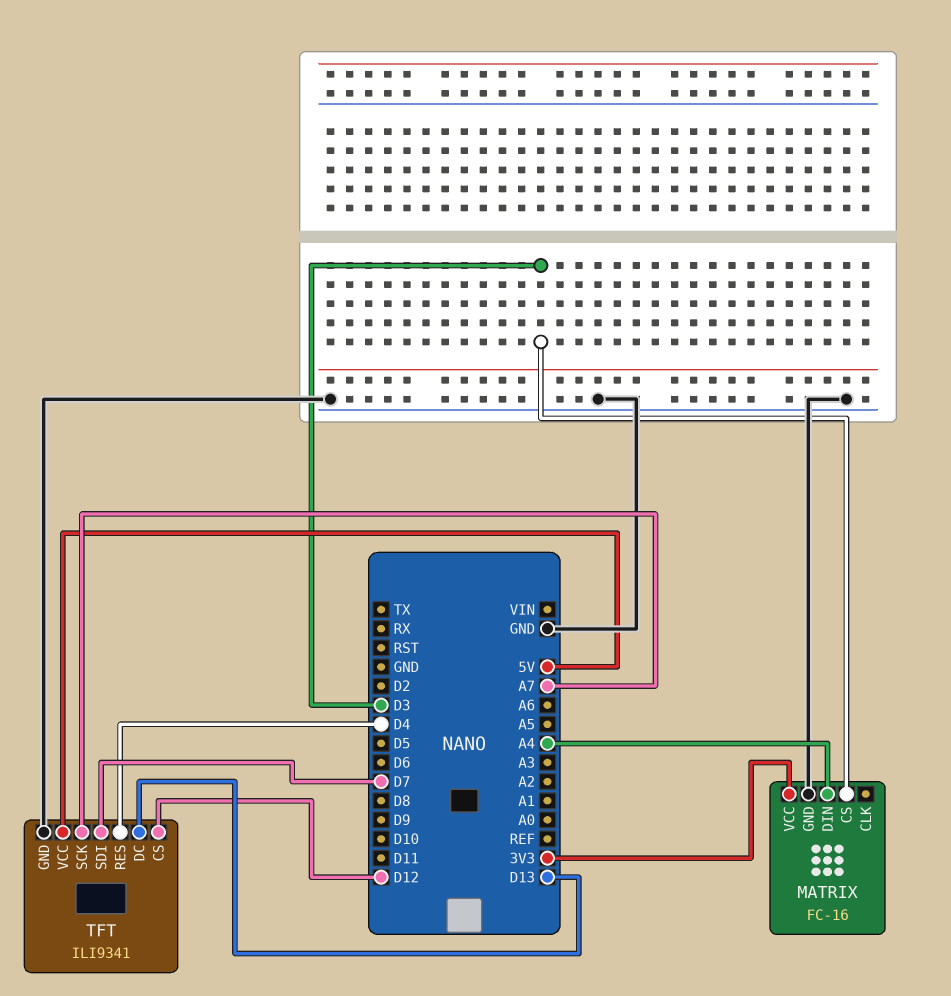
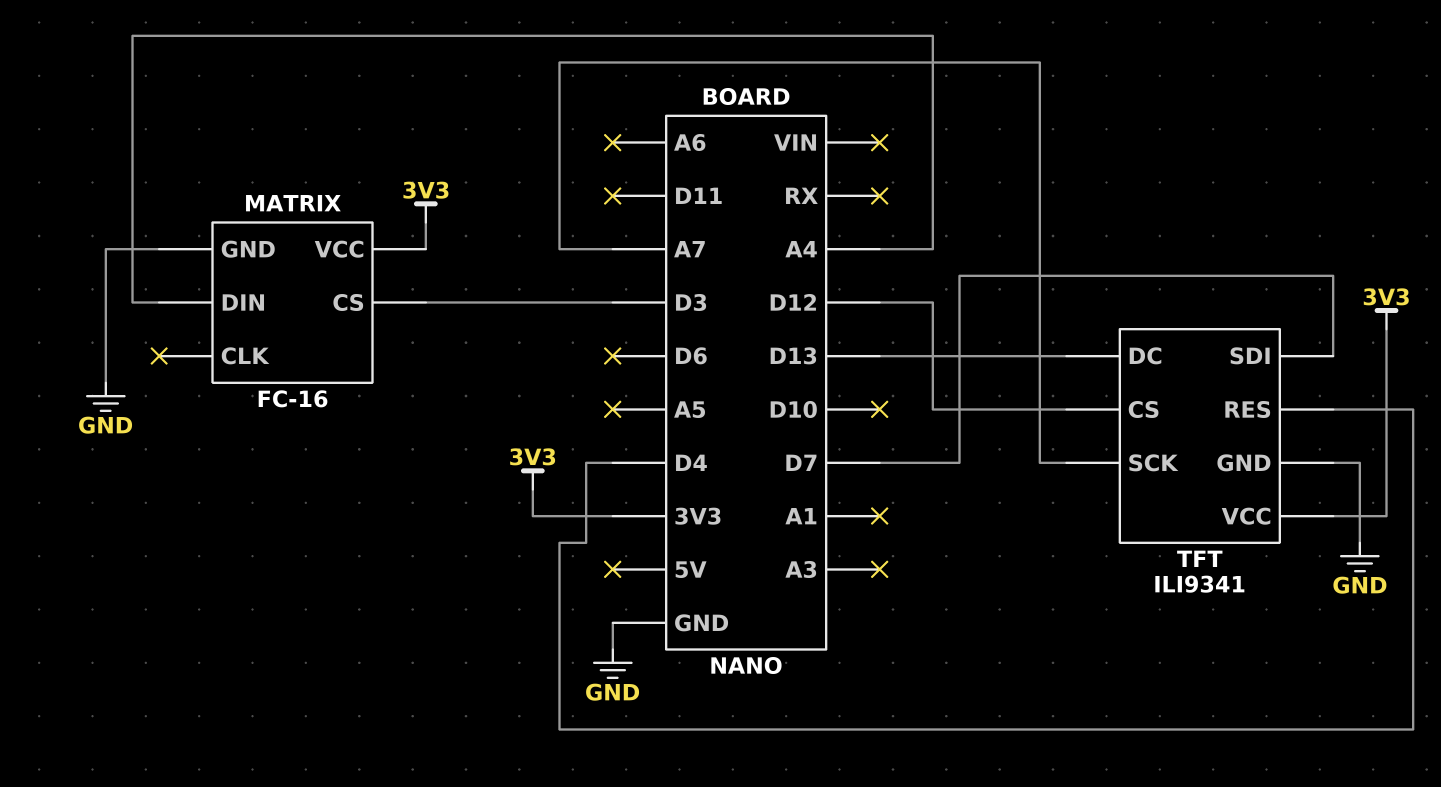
TFT pin VCC: 5V -> 3V3

